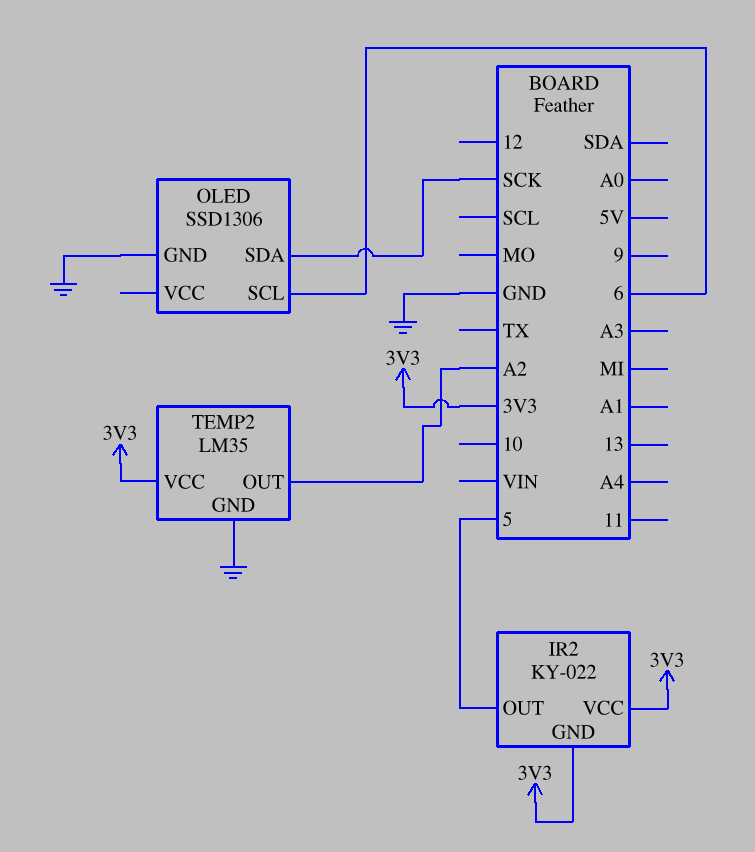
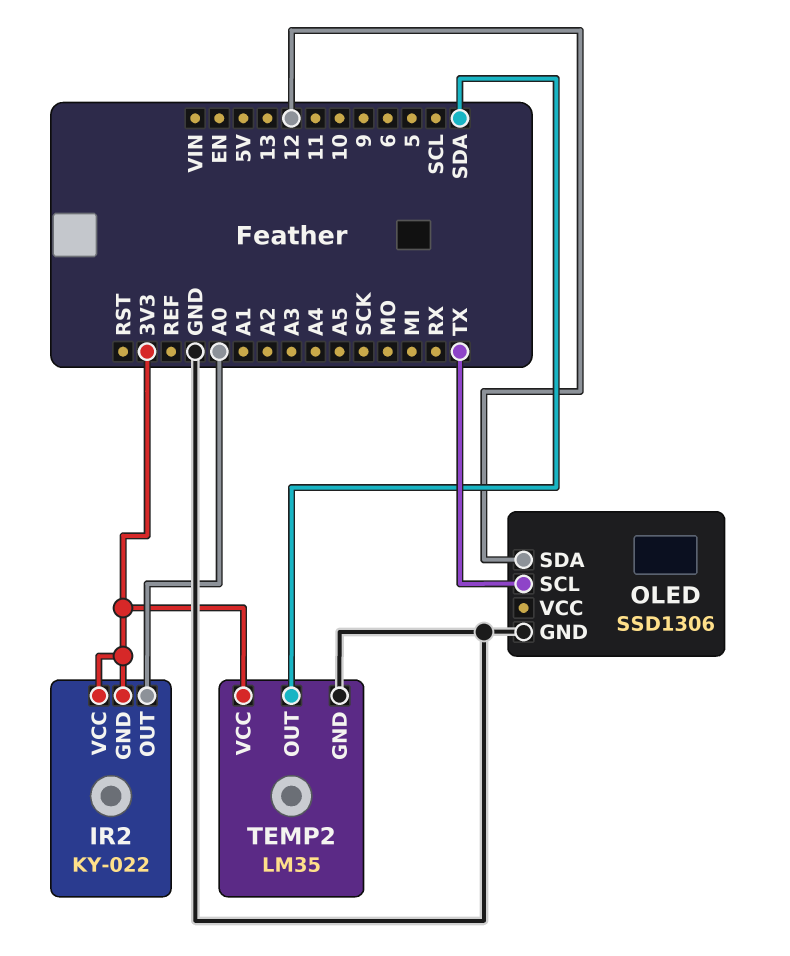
IR2 pin OUT: 5 -> A0
OLED pin SCL: 6 -> TX
OLED pin SDA: SCK -> 12
TEMP2 pin OUT: A2 -> SDA

